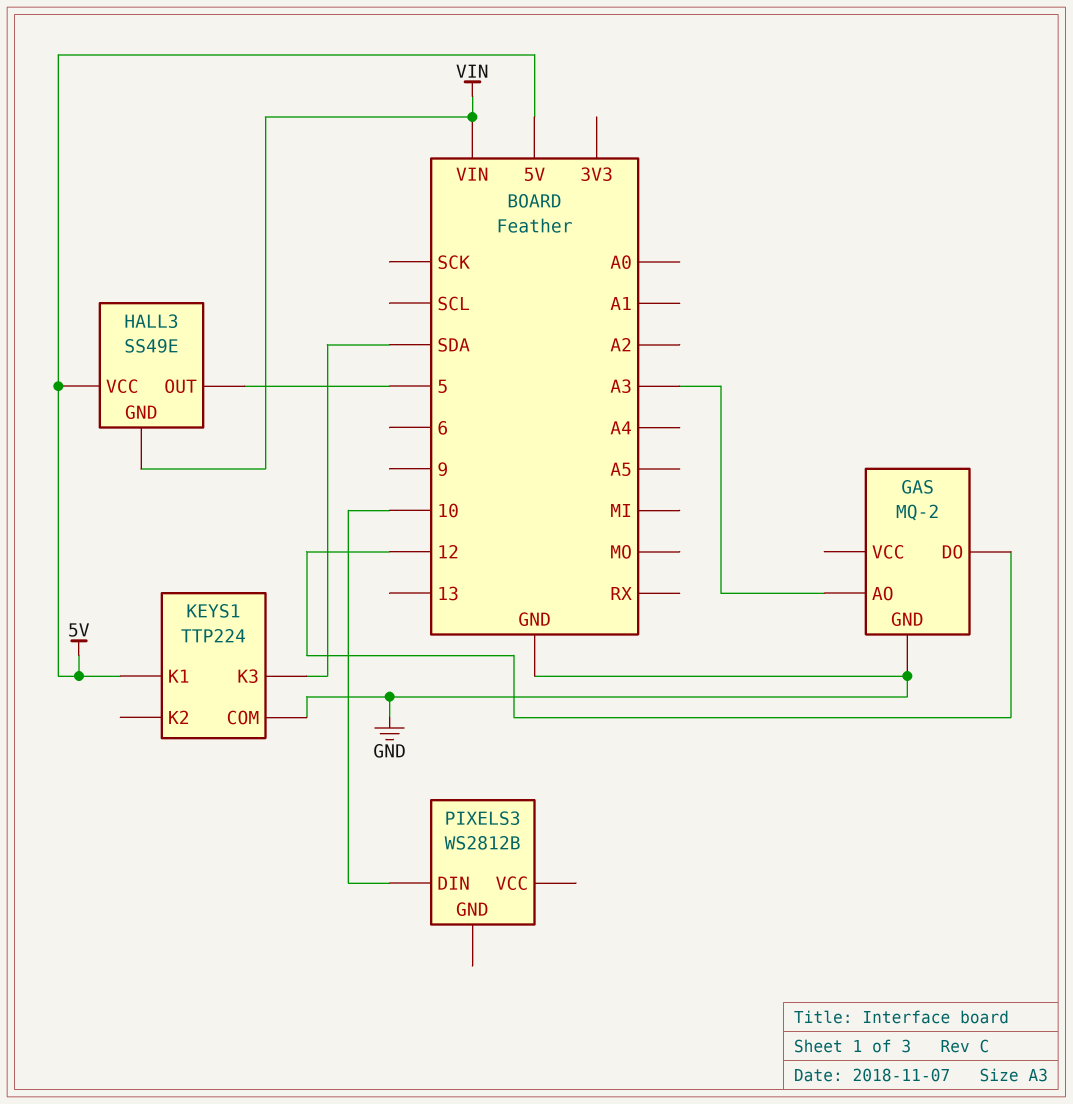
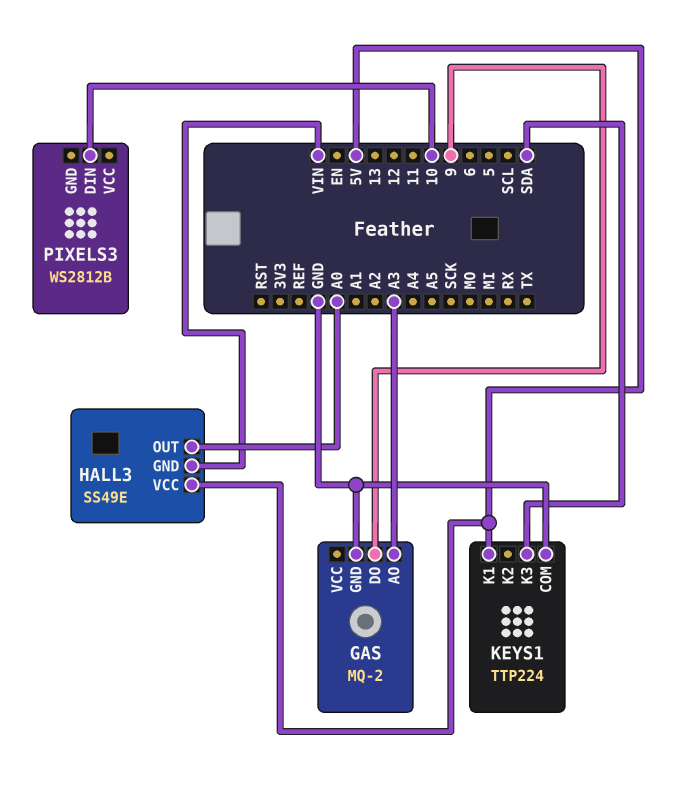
GAS pin DO: 12 -> 9
HALL3 pin OUT: 5 -> A0

